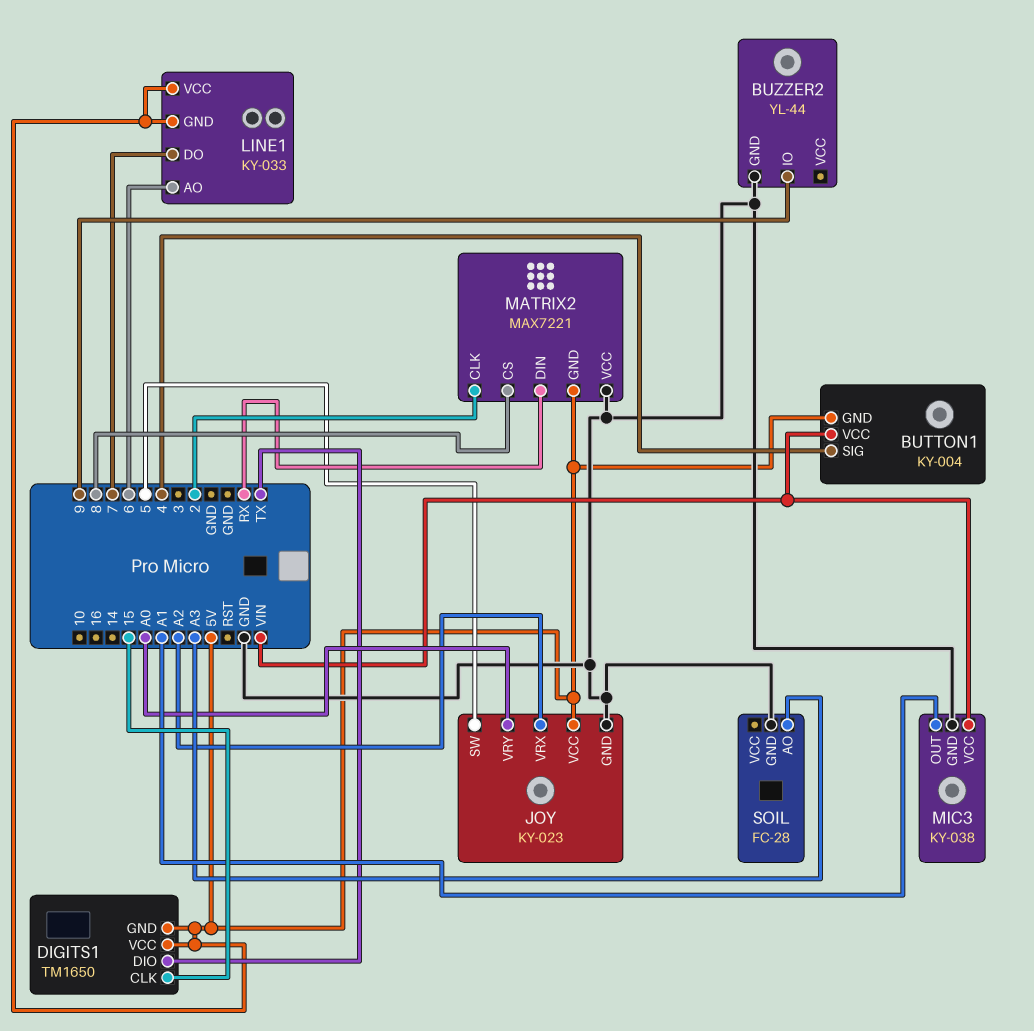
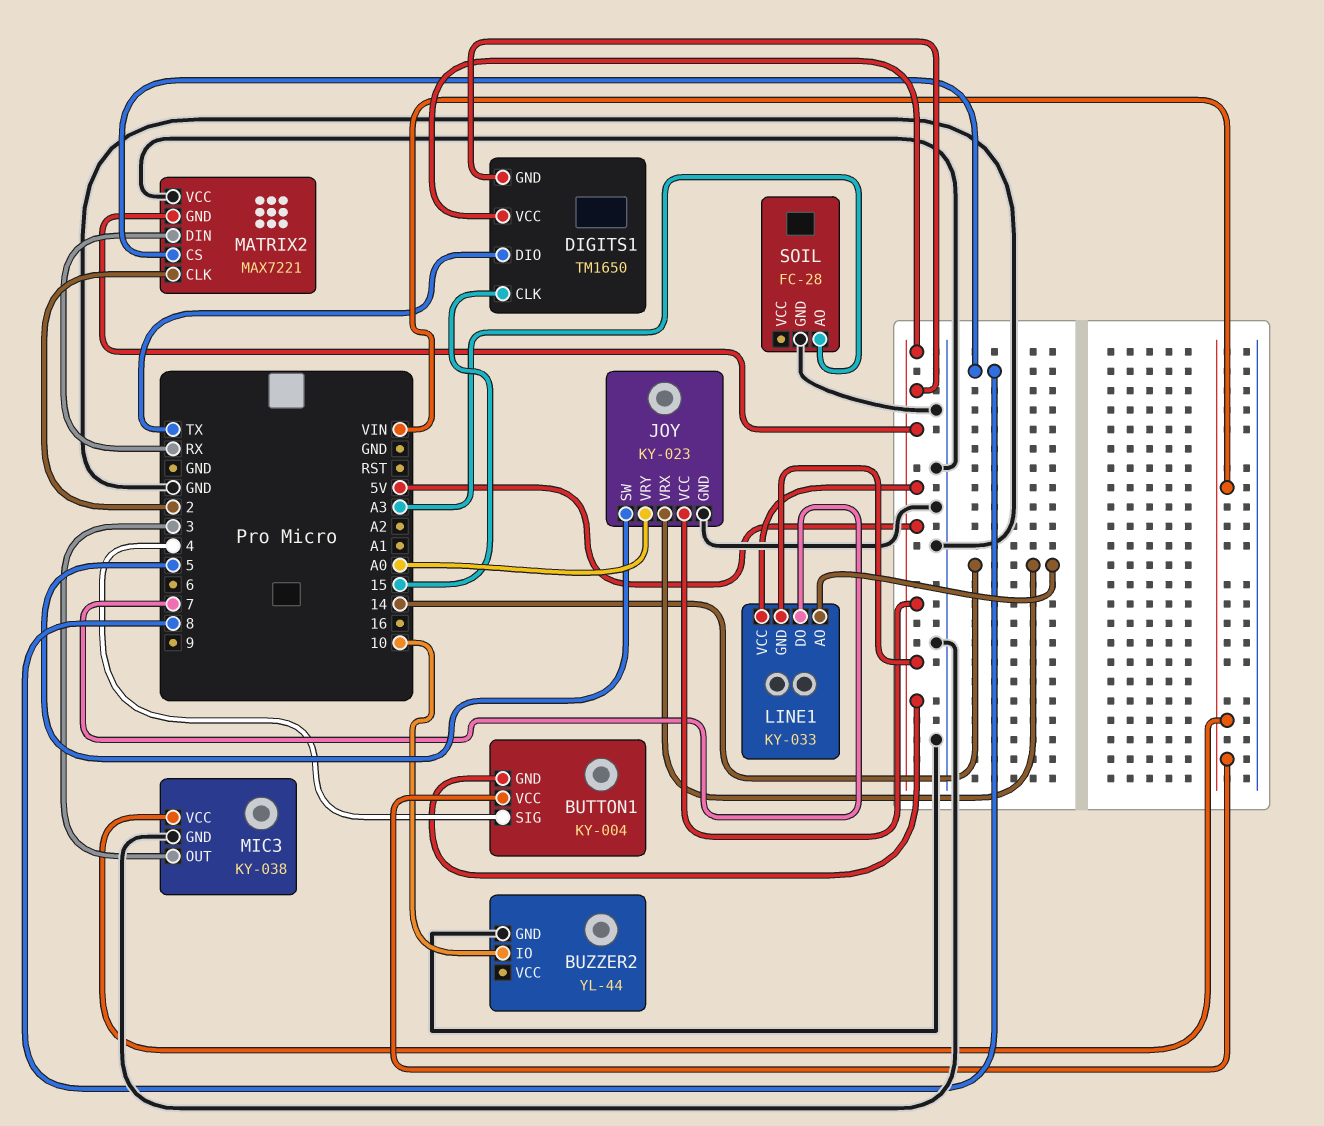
BUZZER2 pin IO: 9 -> 10
JOY pin VRX: A2 -> 14
LINE1 pin AO: 6 -> 14
MIC3 pin OUT: A1 -> 3

